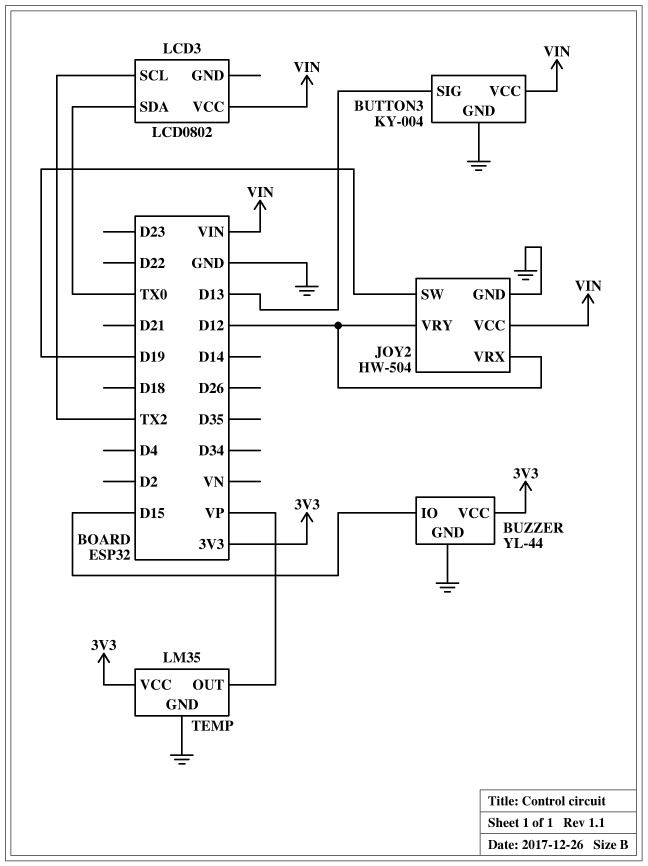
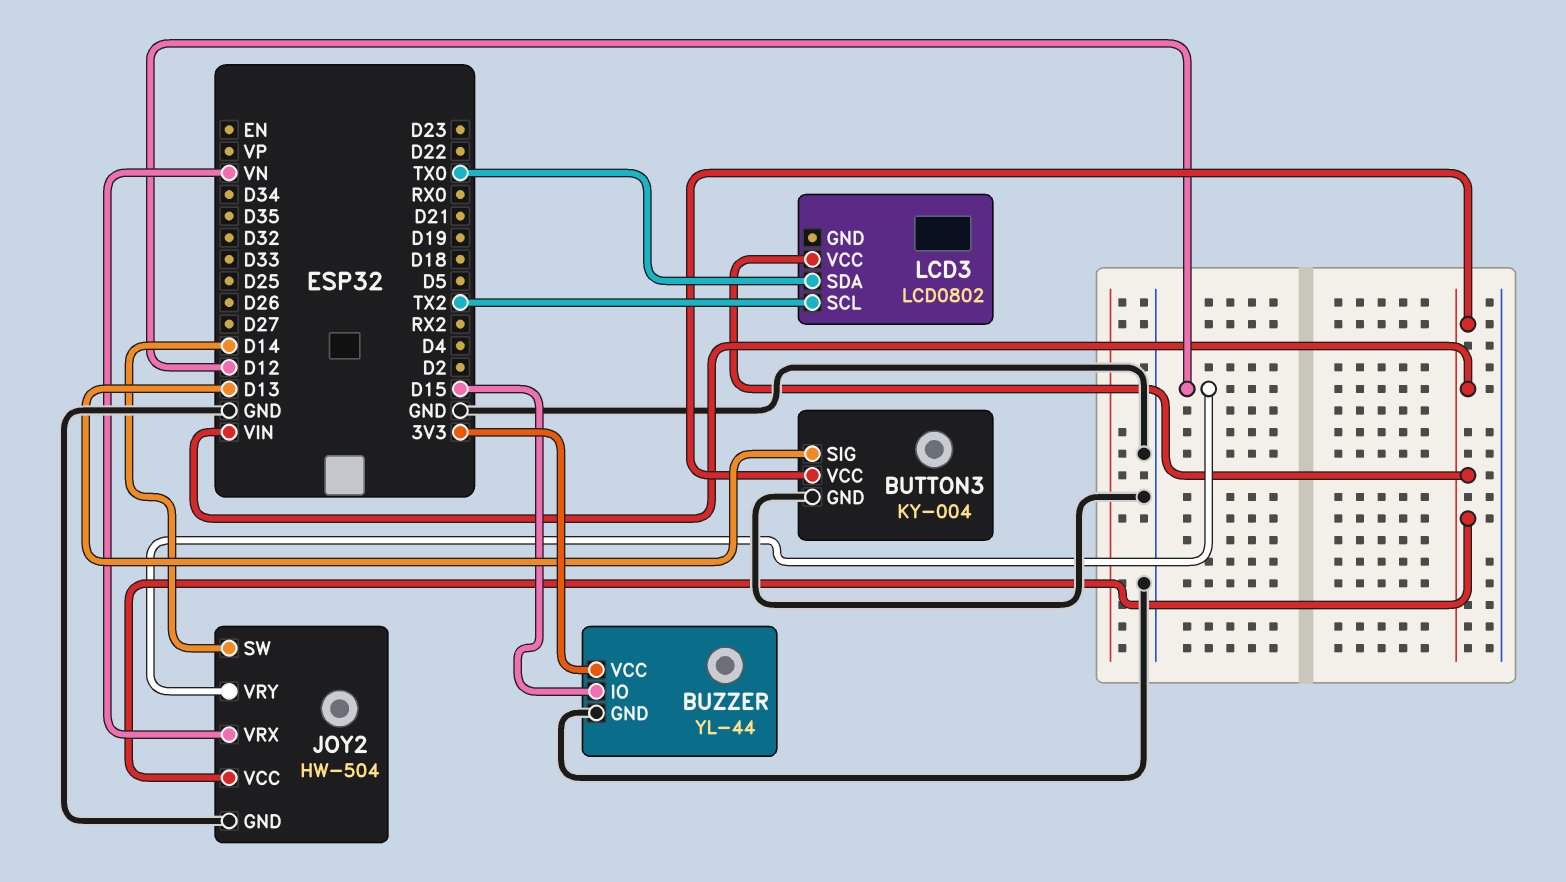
JOY2 pin SW: D19 -> D14
JOY2 pin VRX: D12 -> VN
TEMP: LM35 -> none
TEMP pin GND: GND -> none
TEMP pin OUT: VP -> none
TEMP pin VCC: 3V3 -> none

